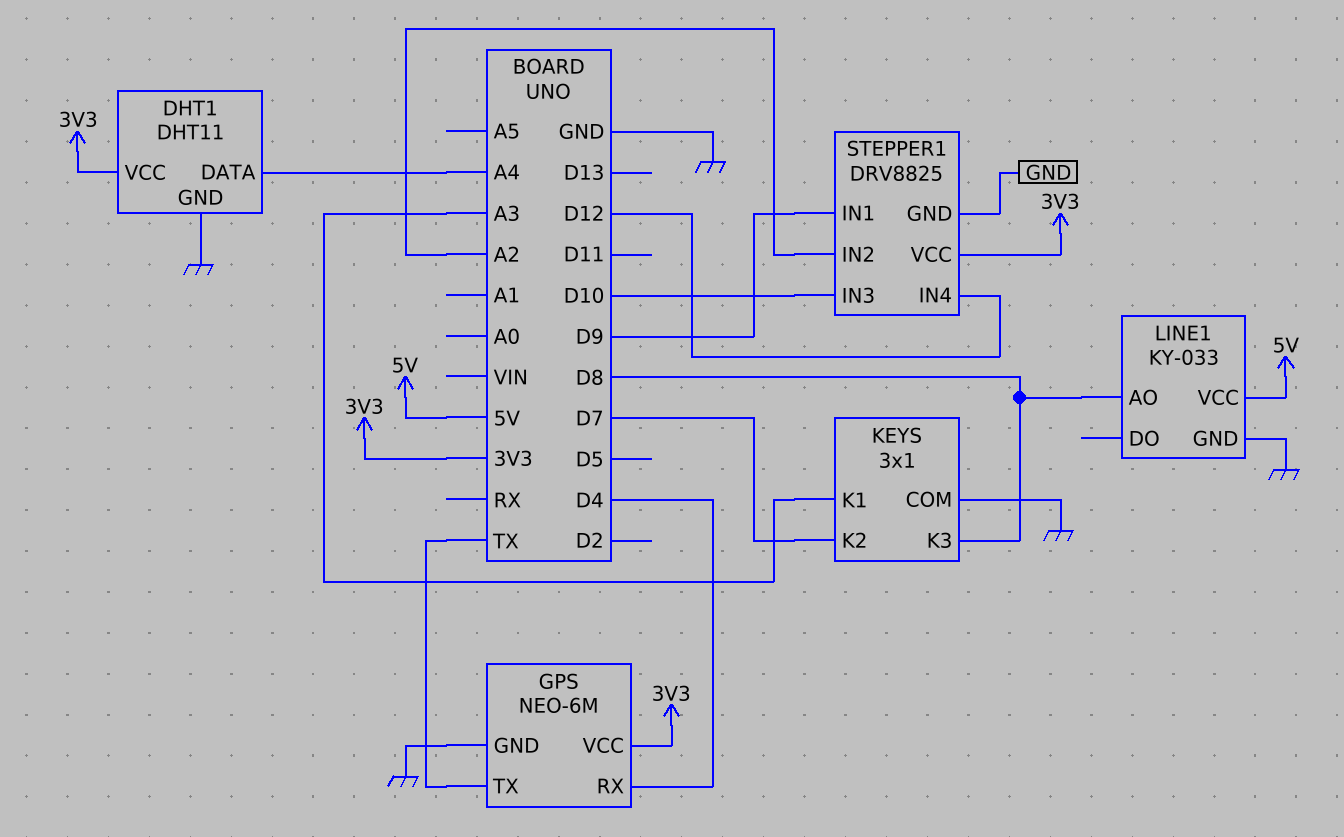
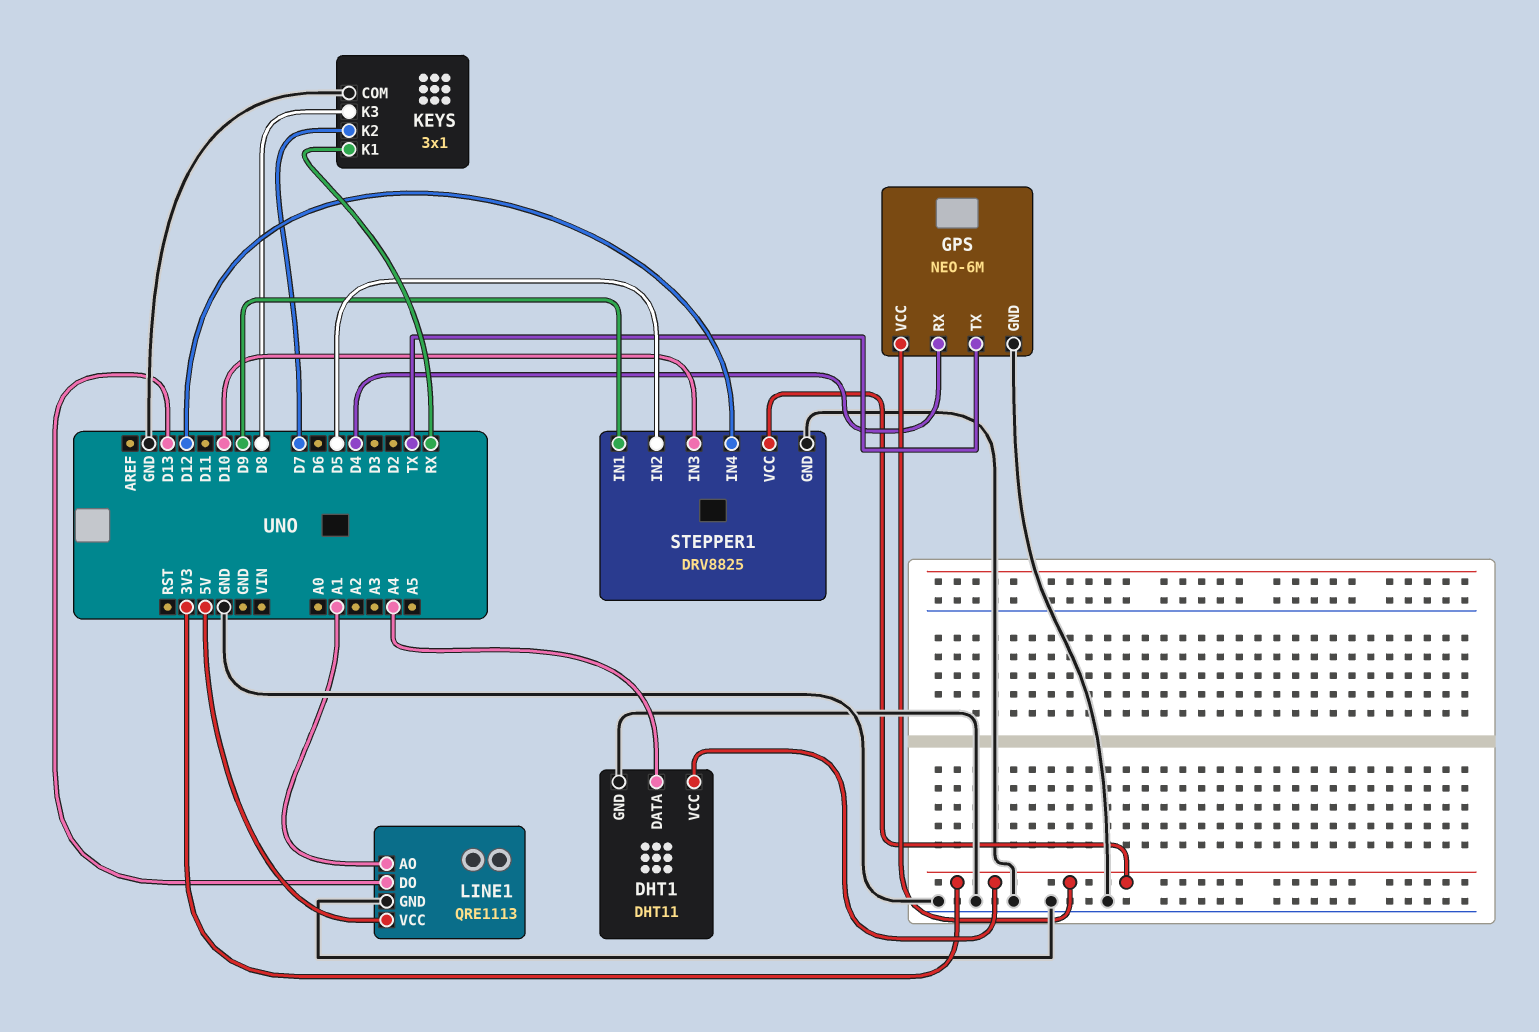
KEYS pin K1: A3 -> RX
LINE1: KY-033 -> QRE1113
LINE1 pin AO: D8 -> A1
LINE1 pin DO: none -> D13
STEPPER1 pin IN2: A2 -> D5

